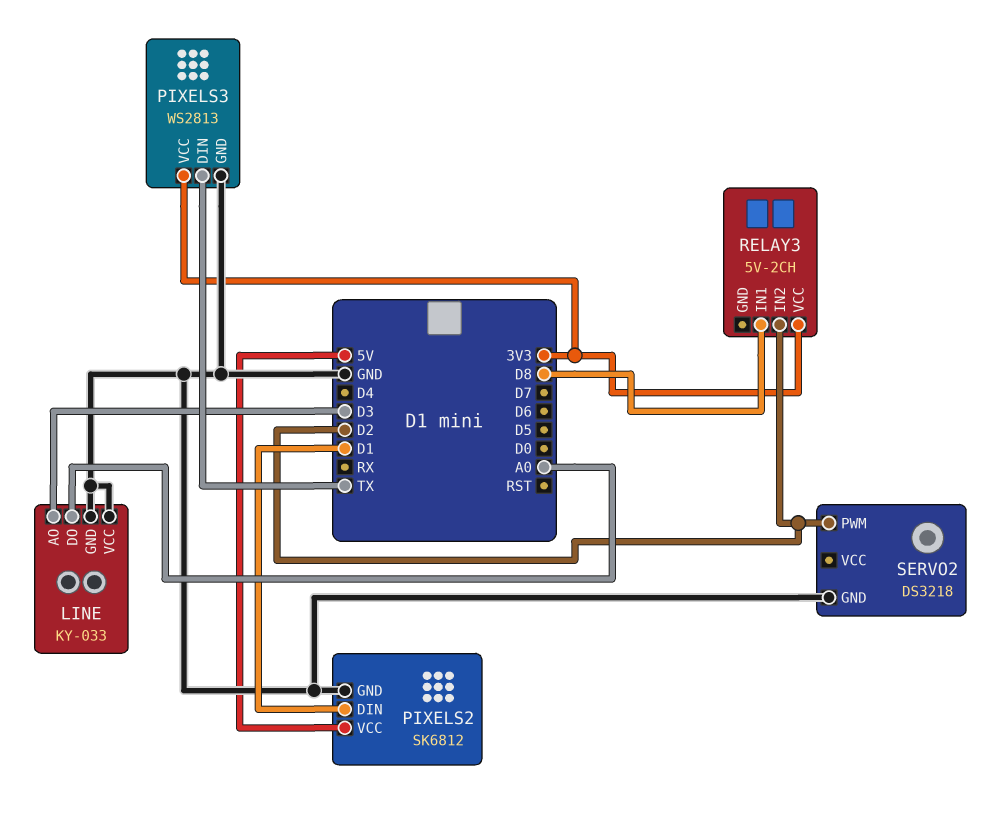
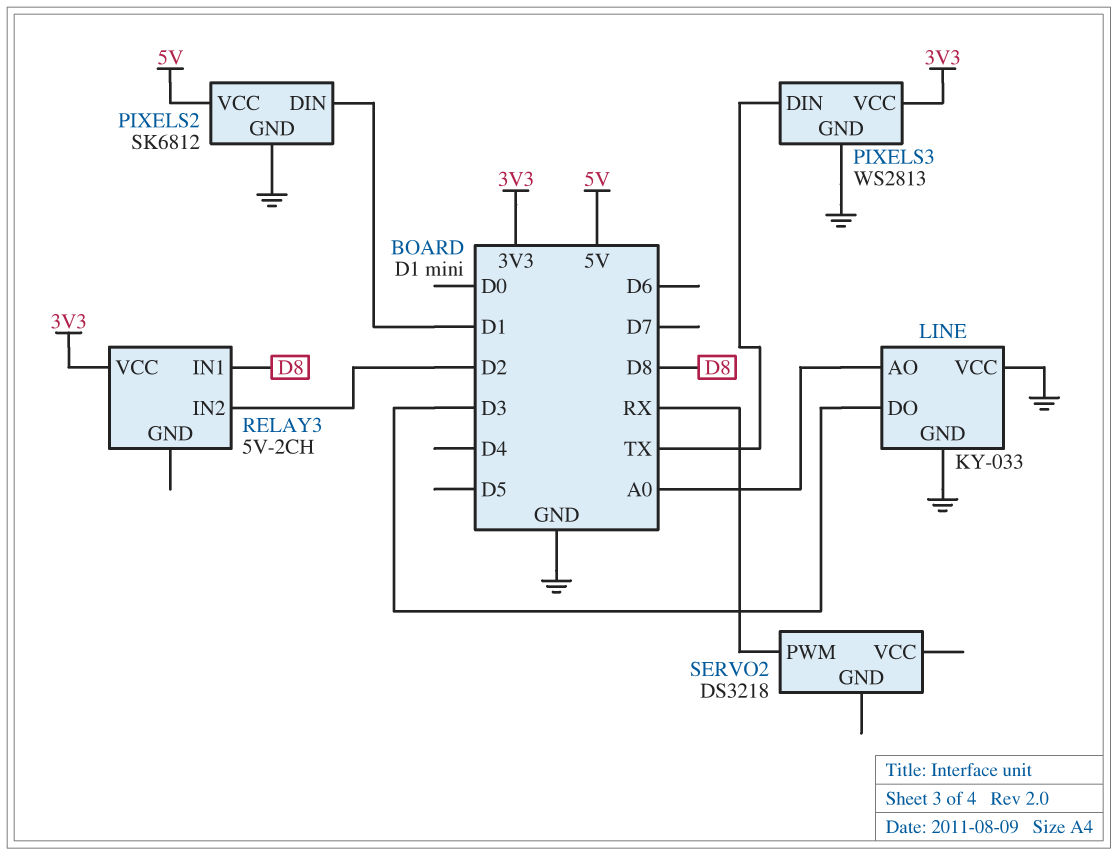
LINE pin AO: D3 -> A0
LINE pin DO: A0 -> D3
SERVO2 pin GND: GND -> none
SERVO2 pin PWM: D2 -> RX

